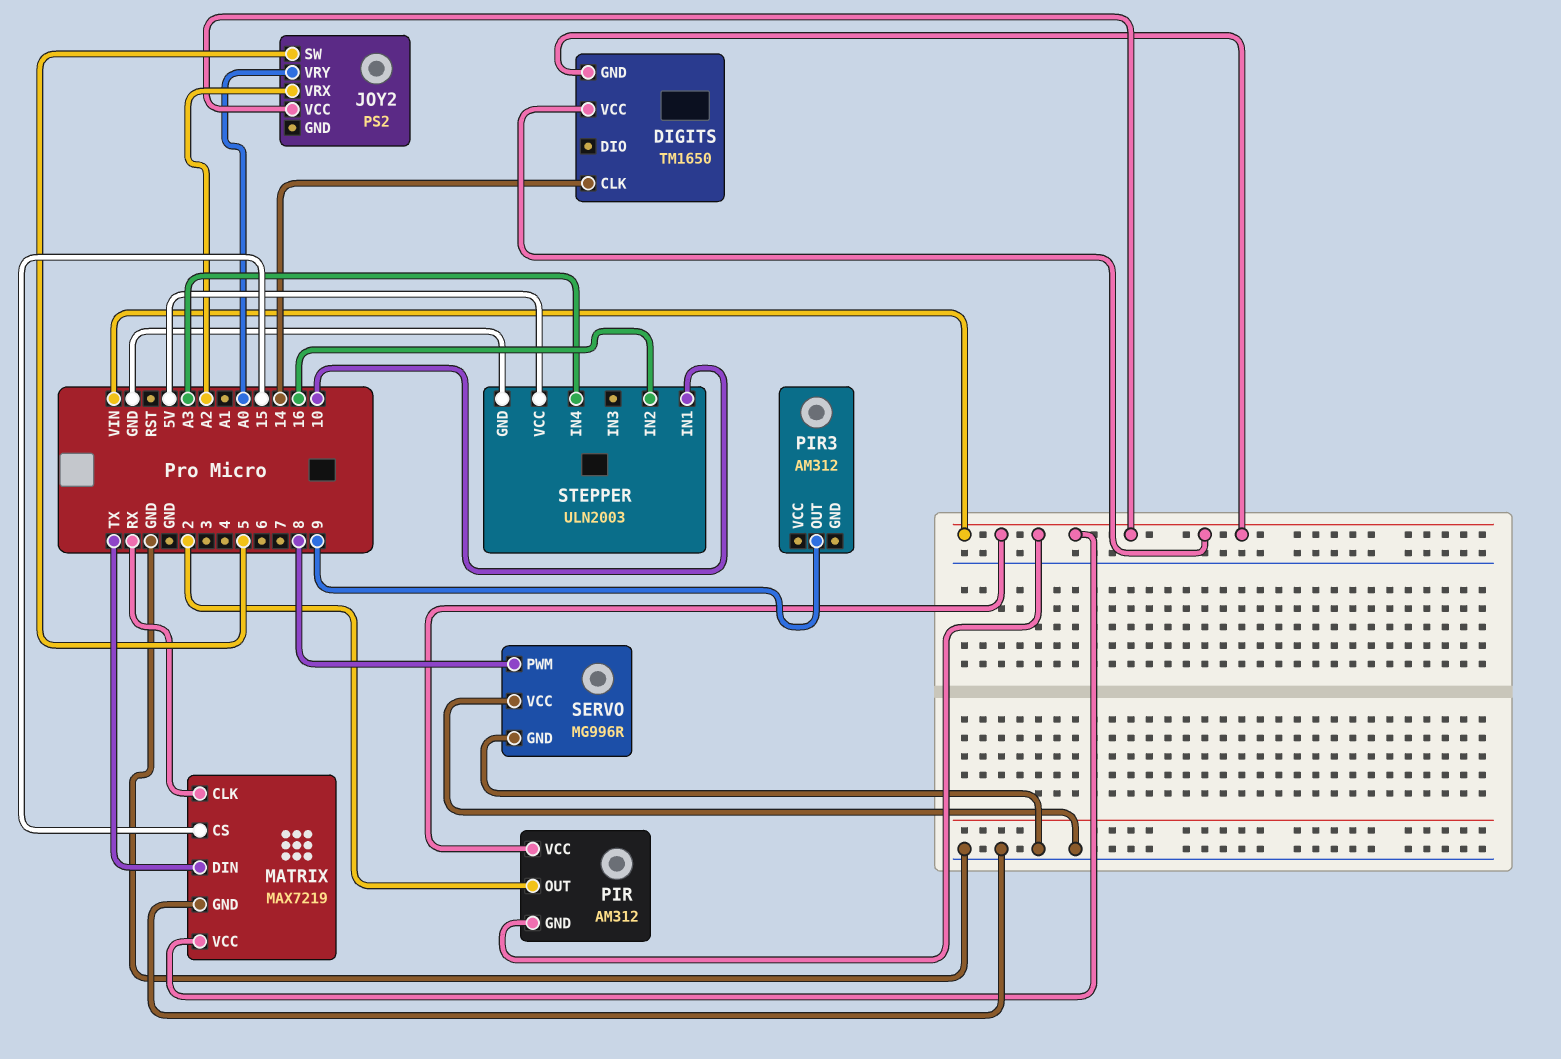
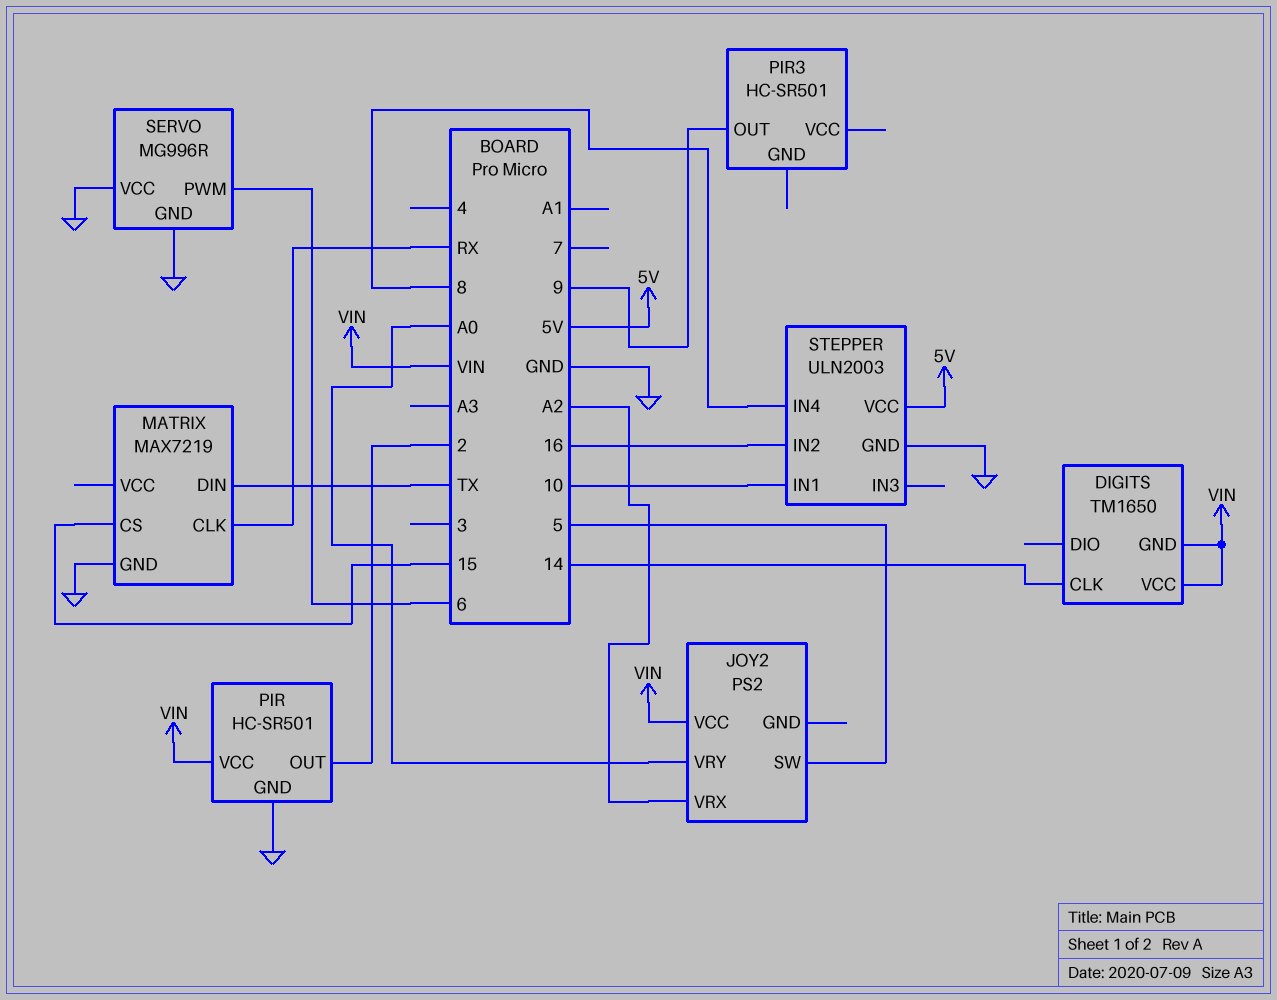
MATRIX pin VCC: VIN -> none
PIR: AM312 -> HC-SR501
PIR pin GND: VIN -> GND
PIR3: AM312 -> HC-SR501
SERVO pin PWM: 8 -> 6
STEPPER pin IN4: A3 -> 8

